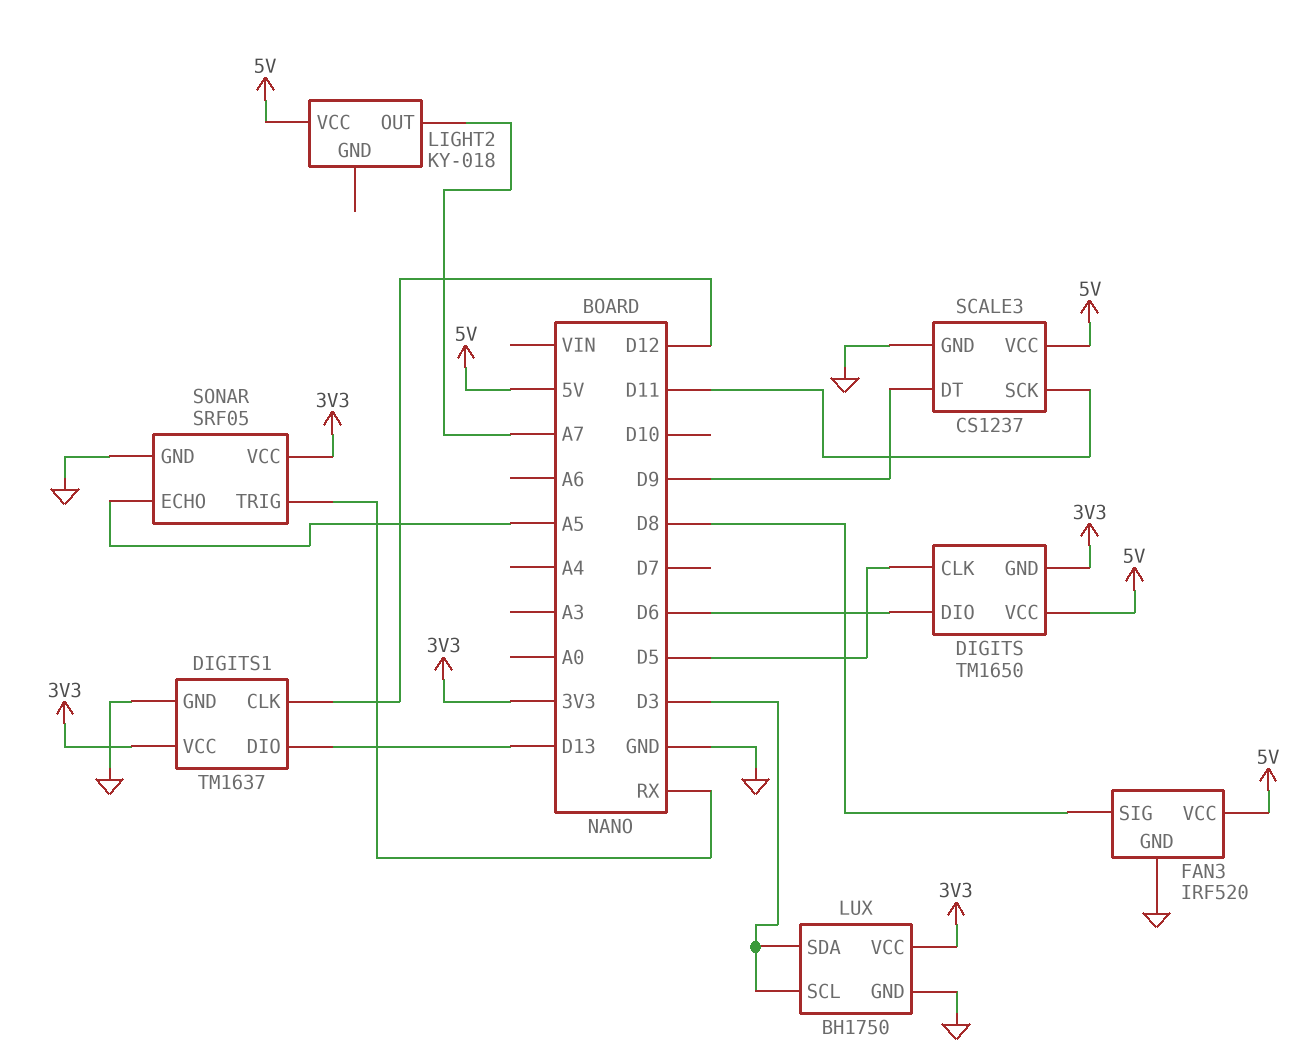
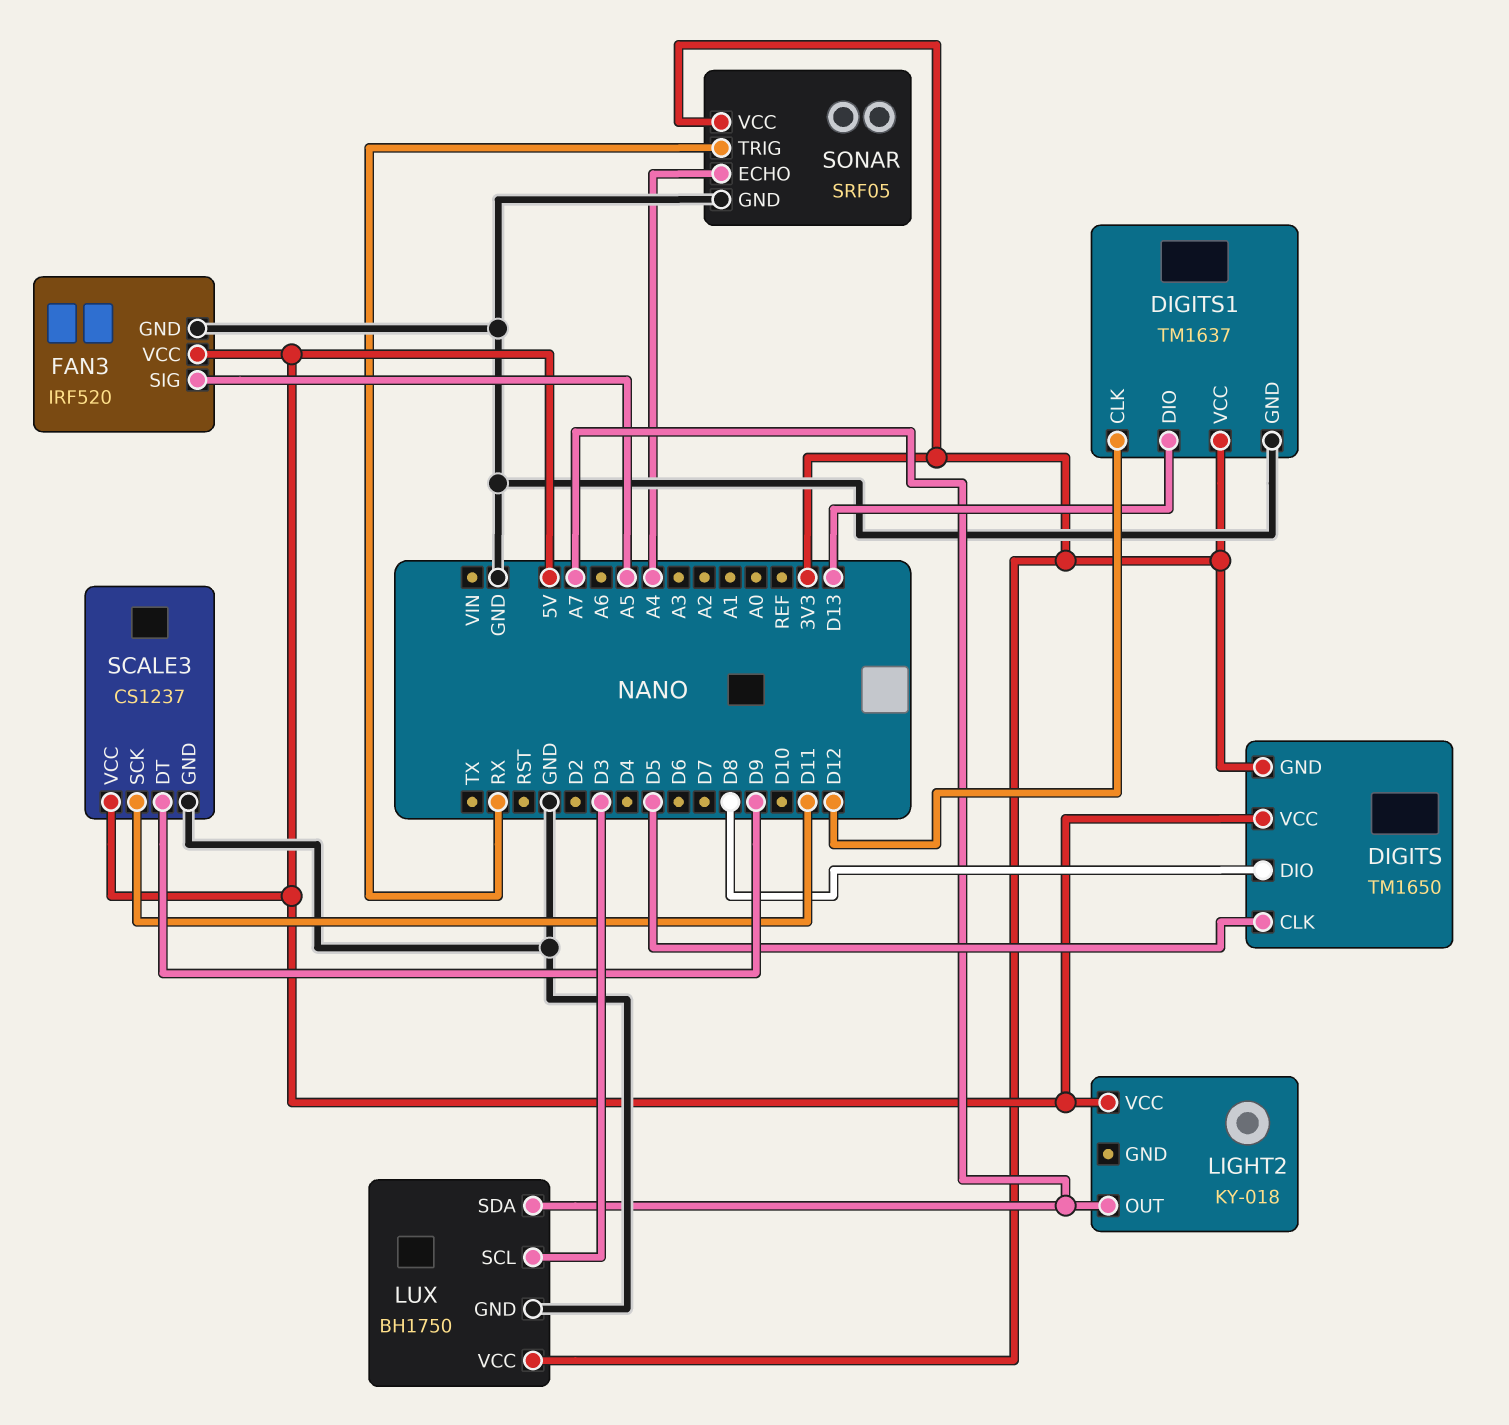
DIGITS pin DIO: D6 -> D8
FAN3 pin SIG: D8 -> A5
LUX pin SDA: D3 -> A7
SONAR pin ECHO: A5 -> A4

